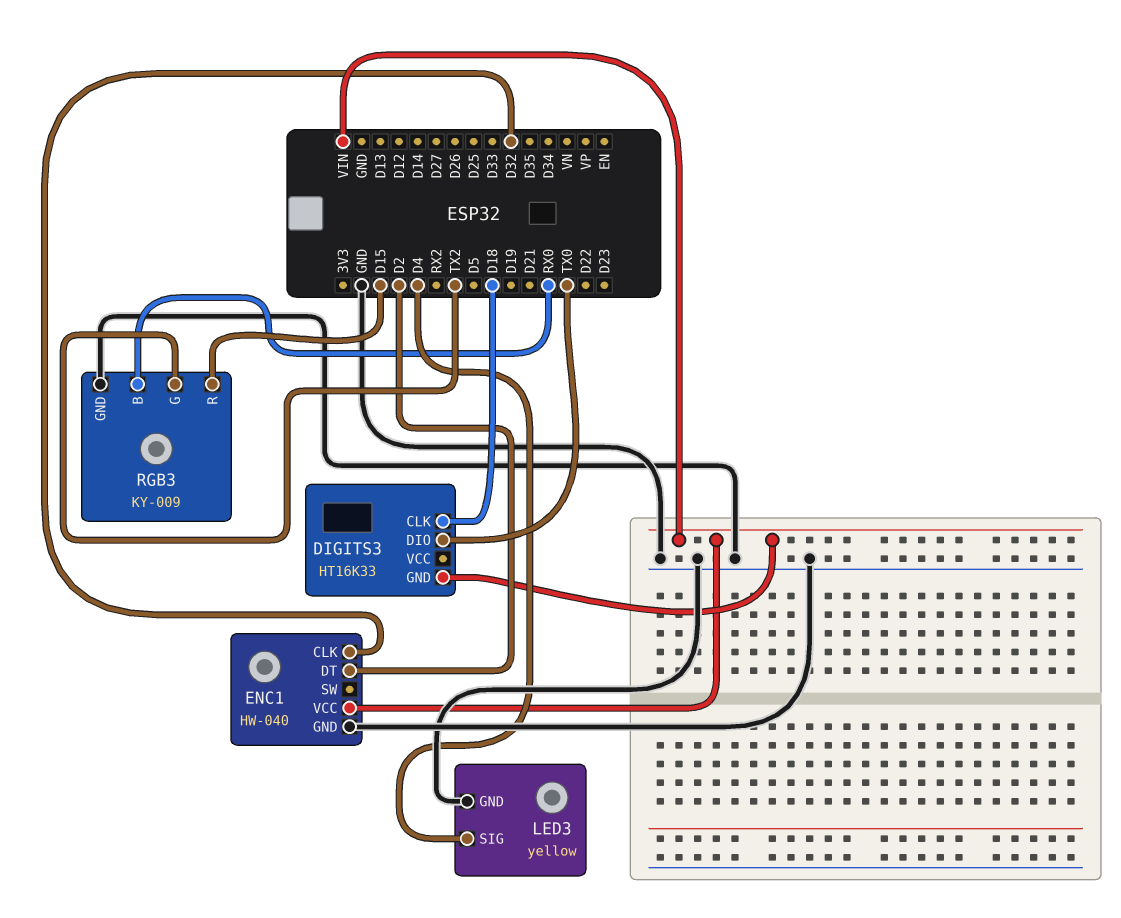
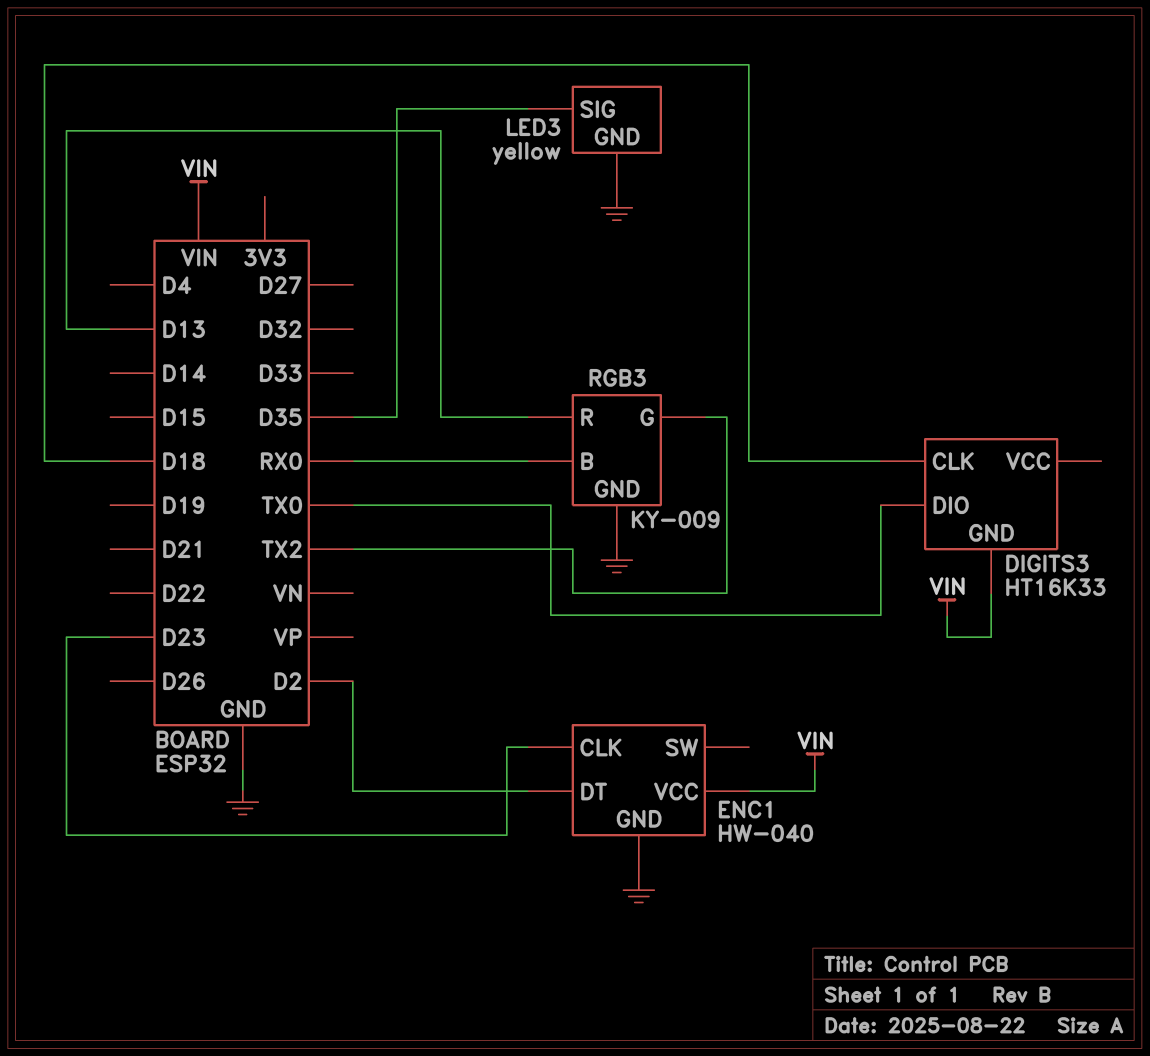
ENC1 pin CLK: D32 -> D23
LED3 pin SIG: D4 -> D35
RGB3 pin R: D15 -> D13

